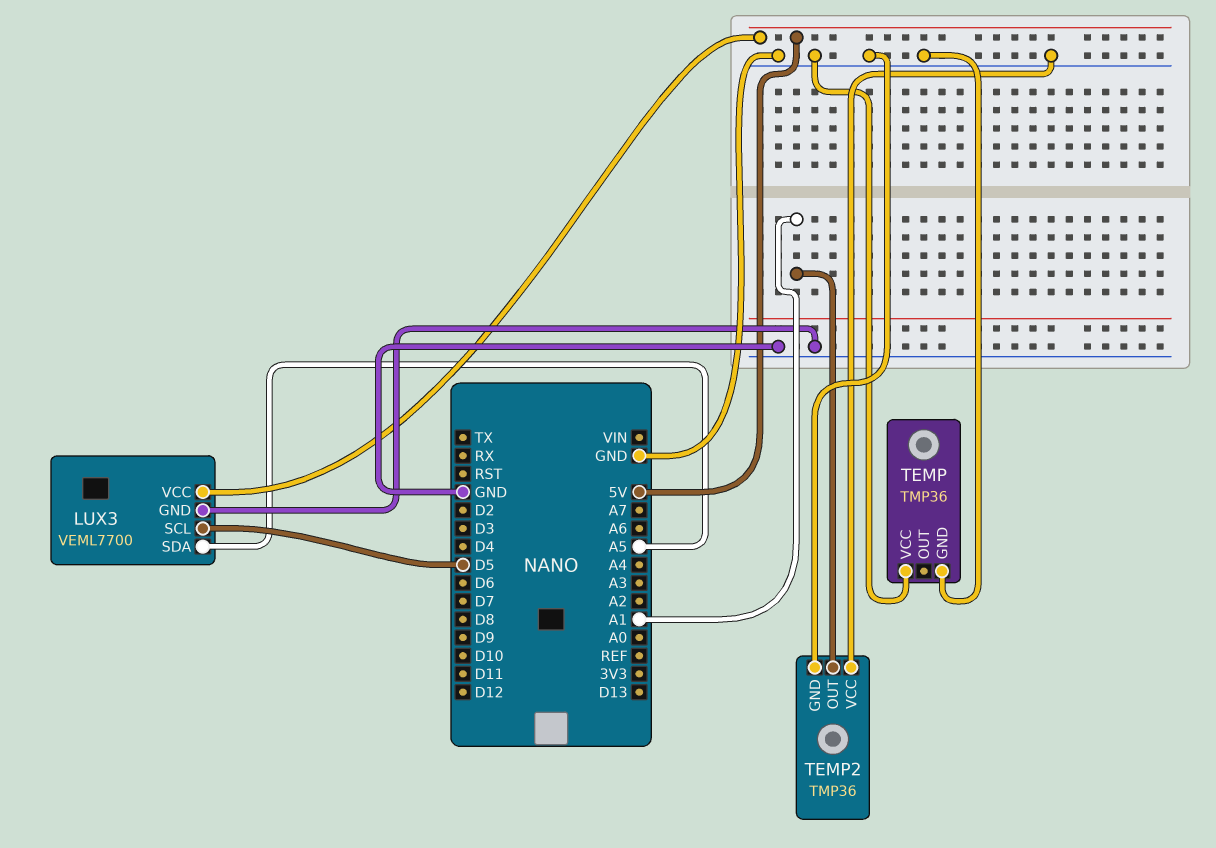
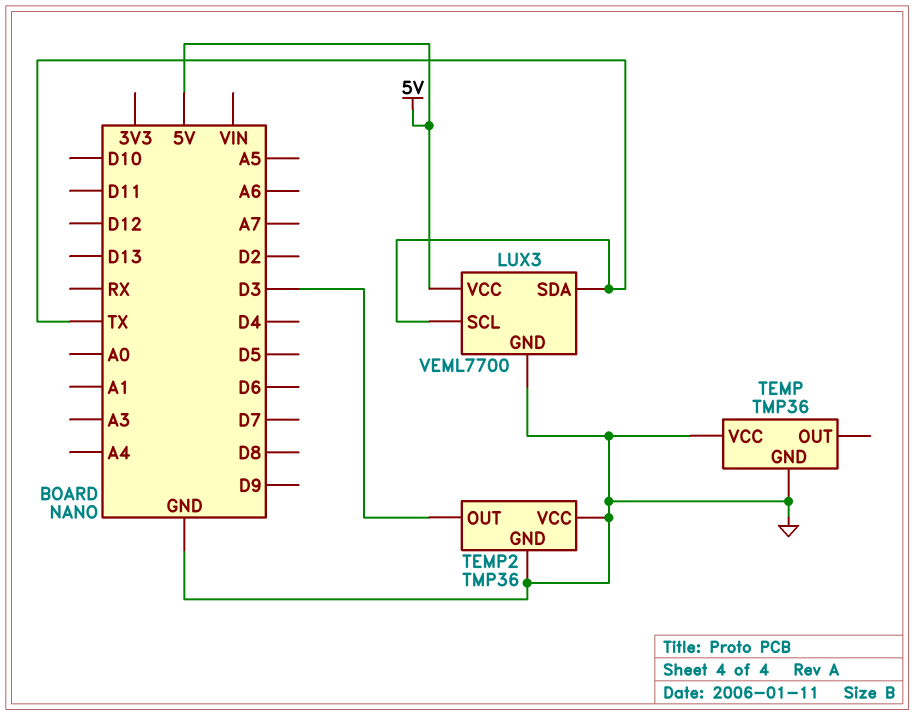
LUX3 pin SCL: D5 -> TX
LUX3 pin SDA: A5 -> TX
TEMP2 pin OUT: A1 -> D3

